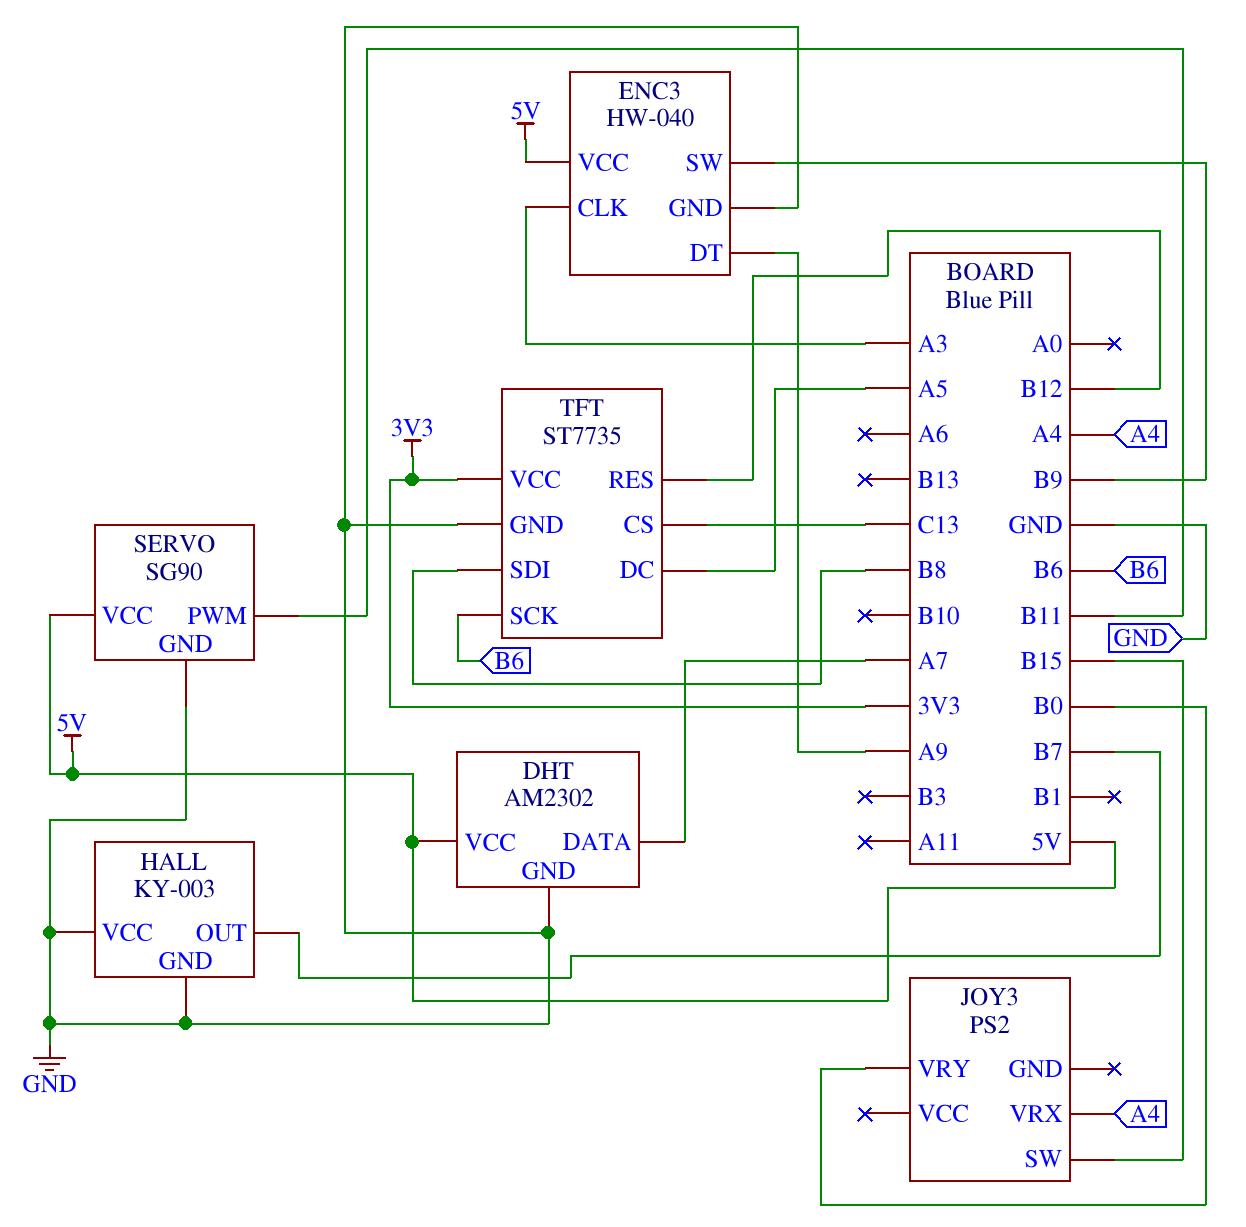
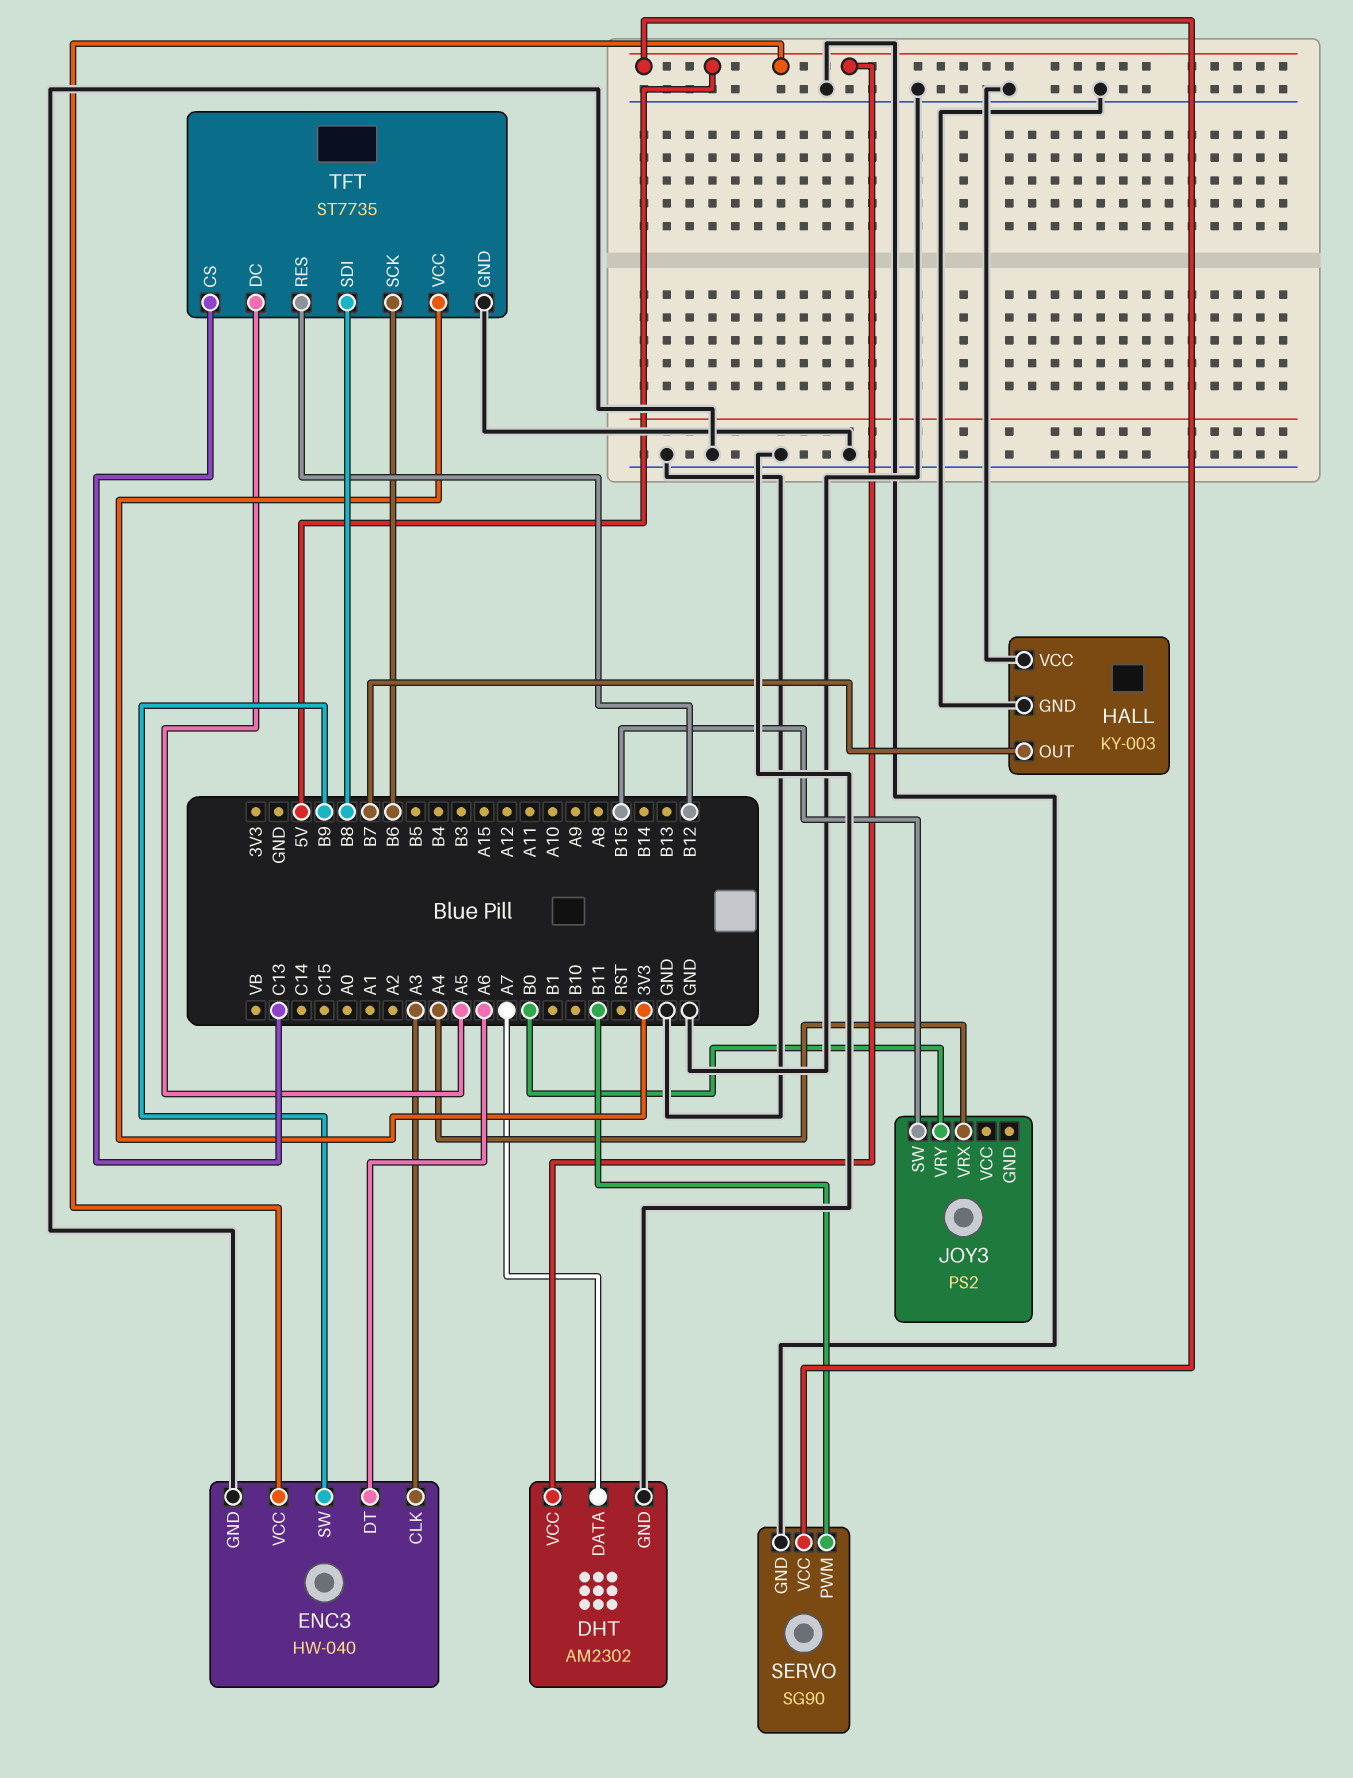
ENC3 pin DT: A9 -> A6

